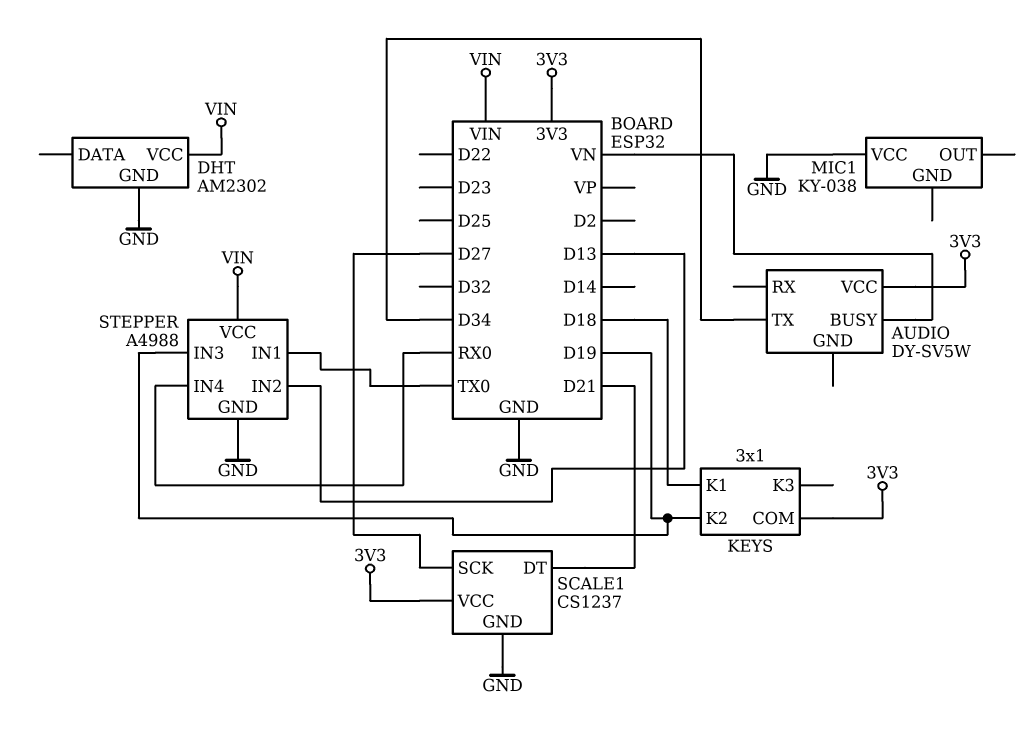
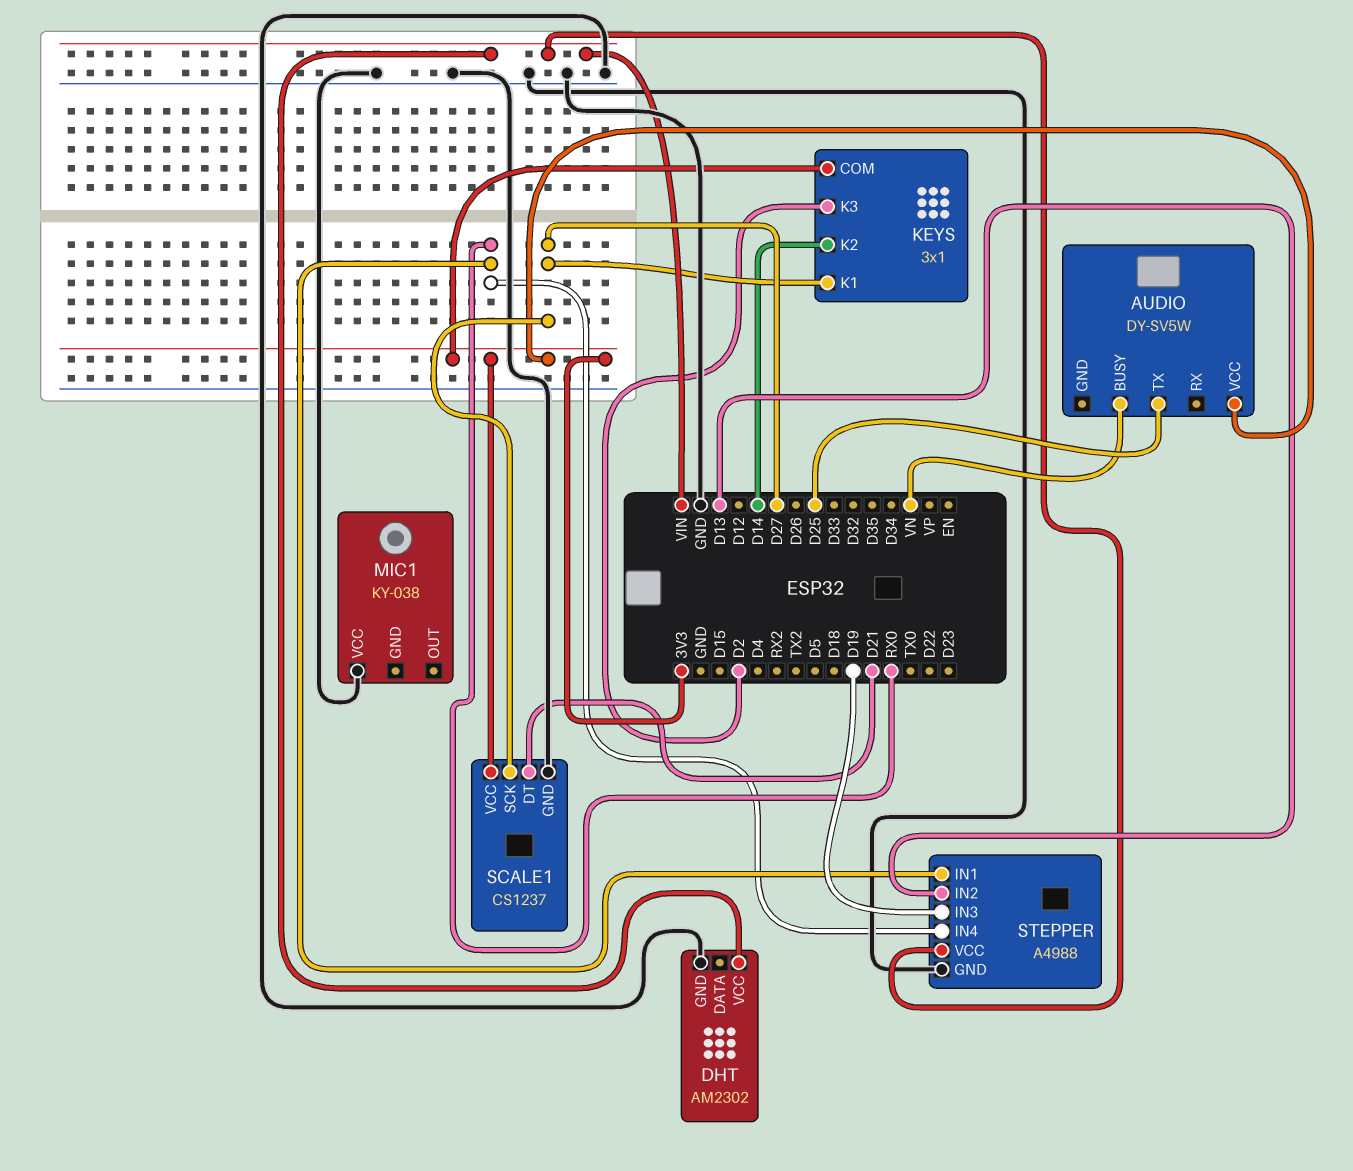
AUDIO pin TX: D34 -> D25
KEYS pin K1: D18 -> D27
KEYS pin K2: D19 -> D14
KEYS pin K3: none -> D2
STEPPER pin IN1: TX0 -> RX0

